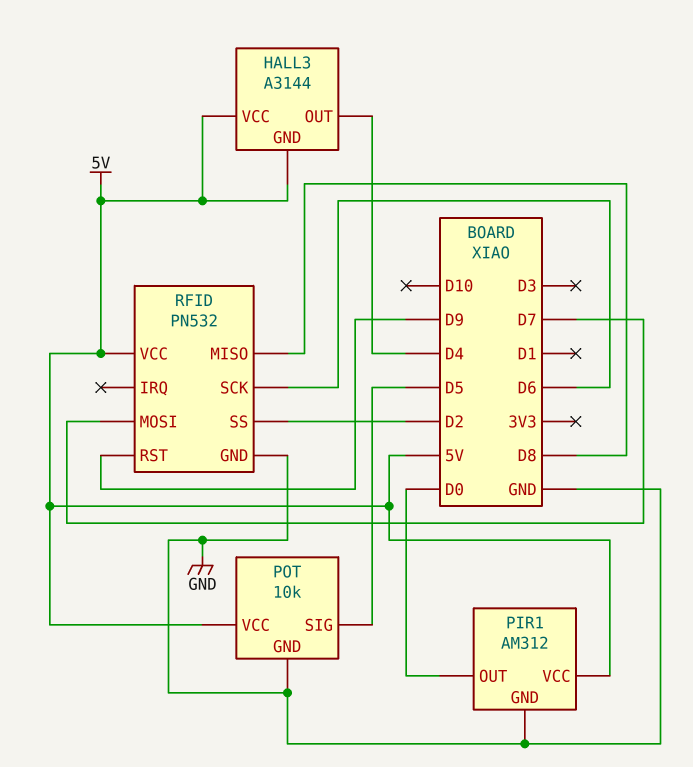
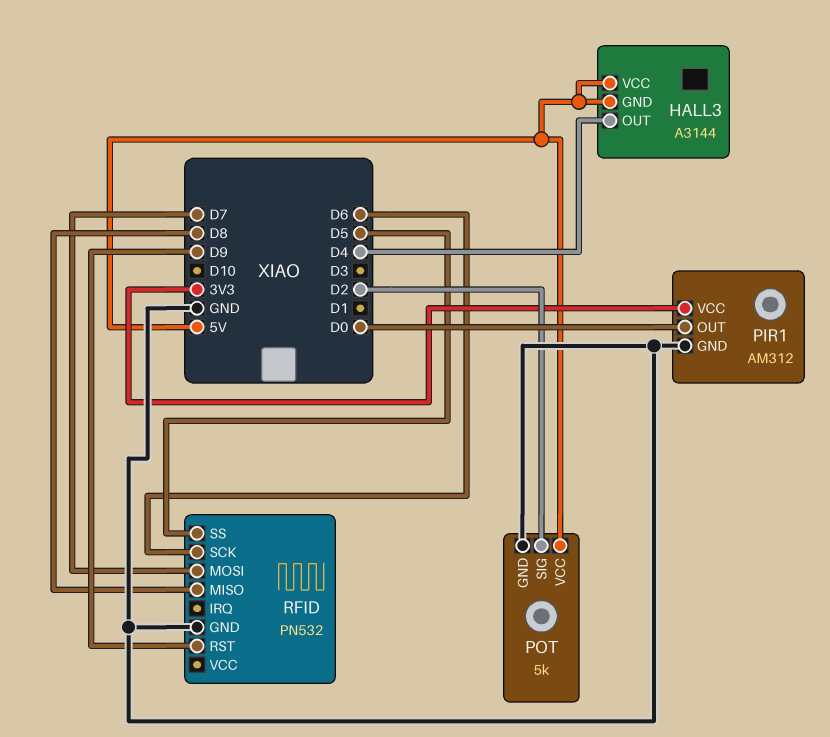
PIR1 pin VCC: 5V -> 3V3
POT: 10k -> 5k
POT pin SIG: D5 -> D2
RFID pin SS: D2 -> D5
RFID pin VCC: 5V -> none

